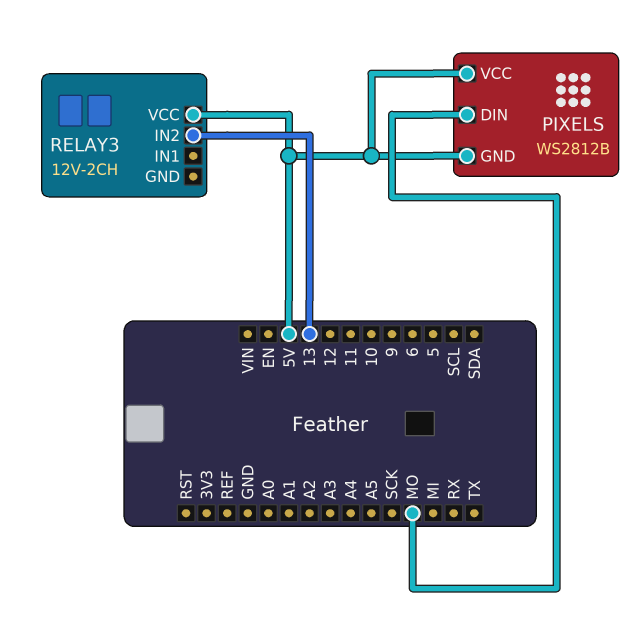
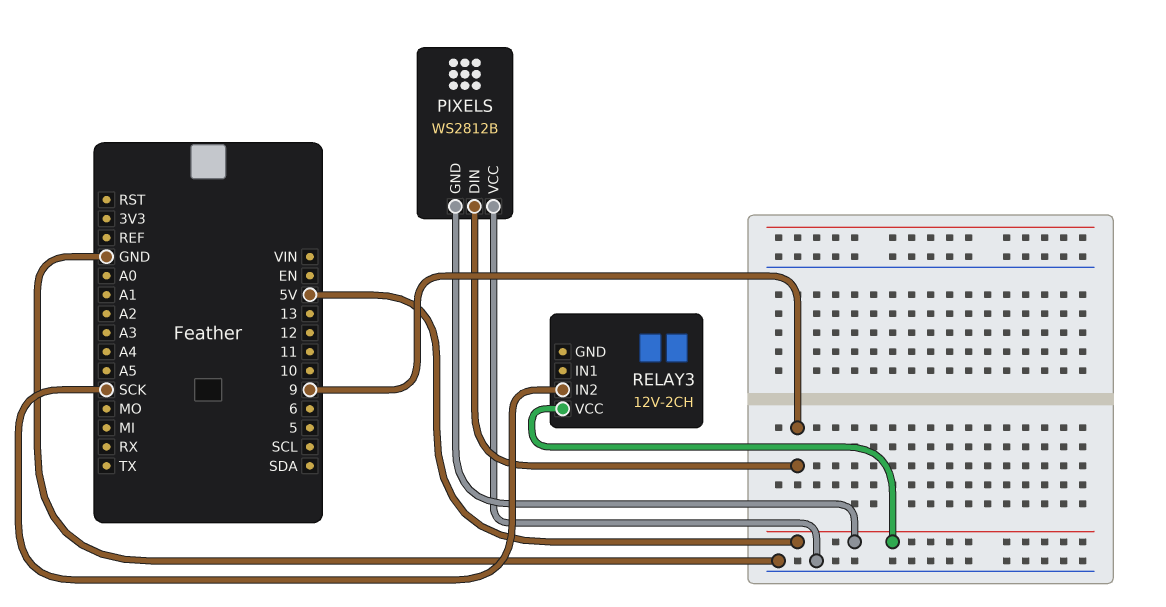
PIXELS pin DIN: MO -> 9
PIXELS pin VCC: 5V -> GND
RELAY3 pin IN2: 13 -> SCK

